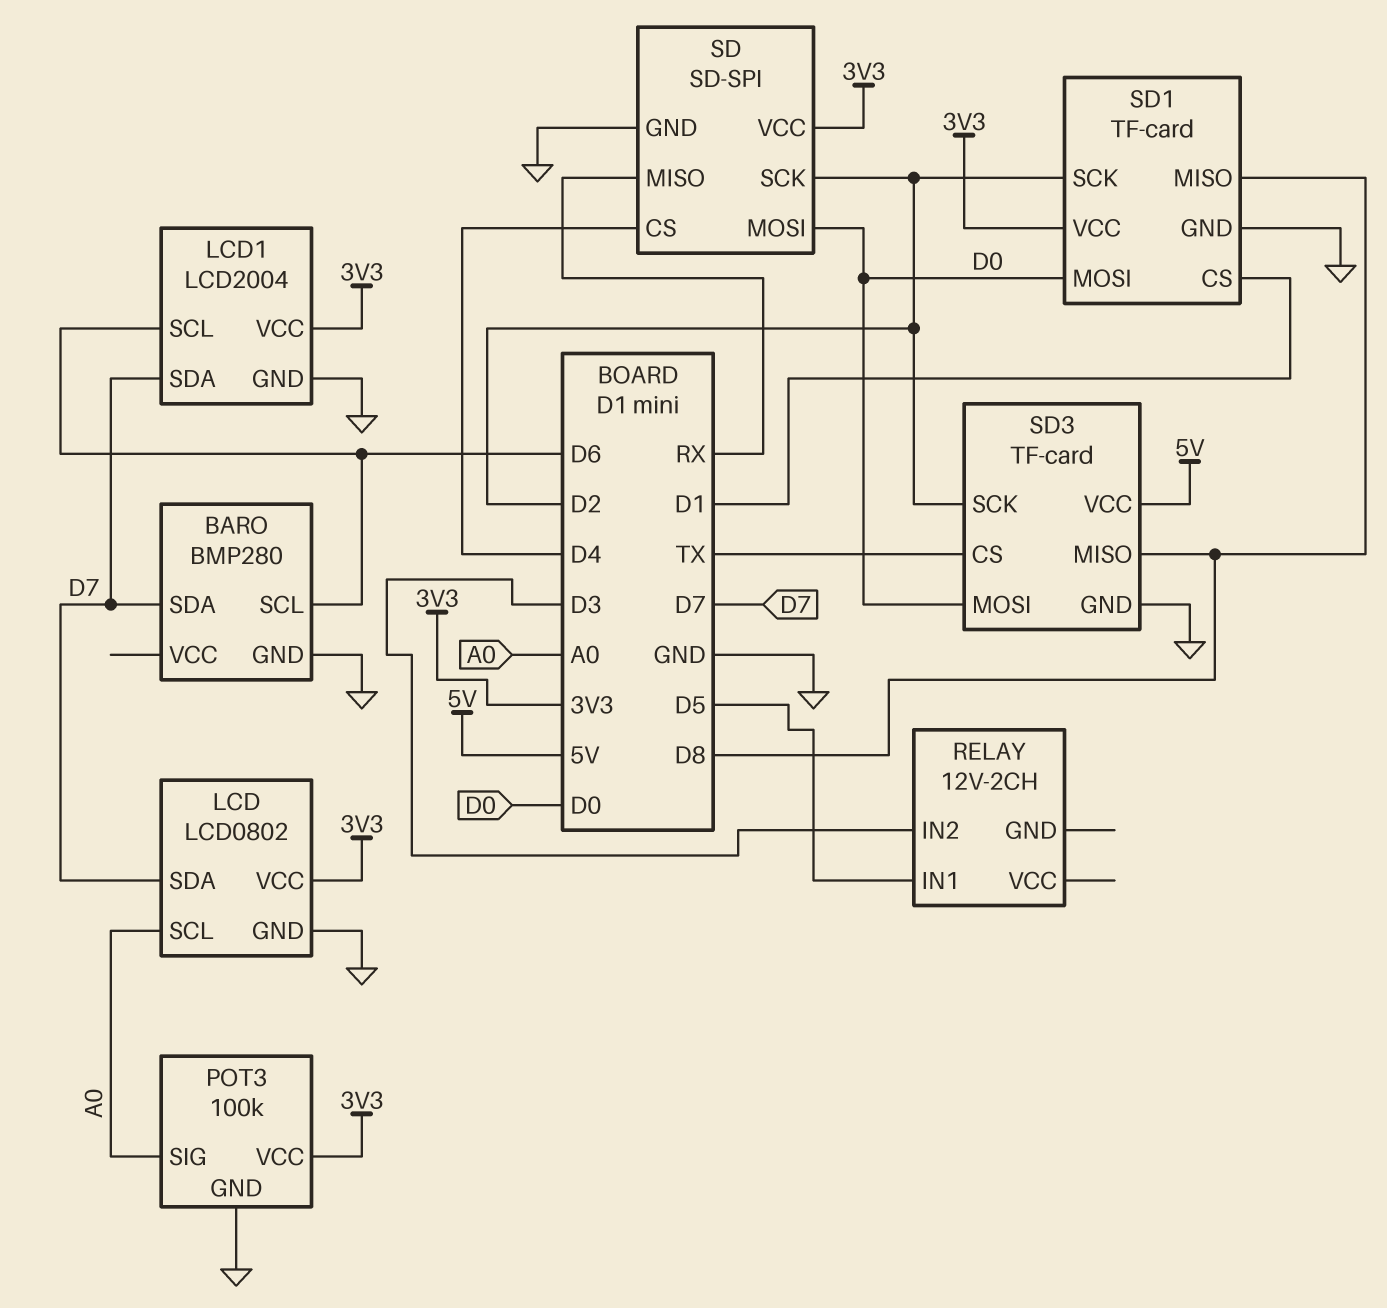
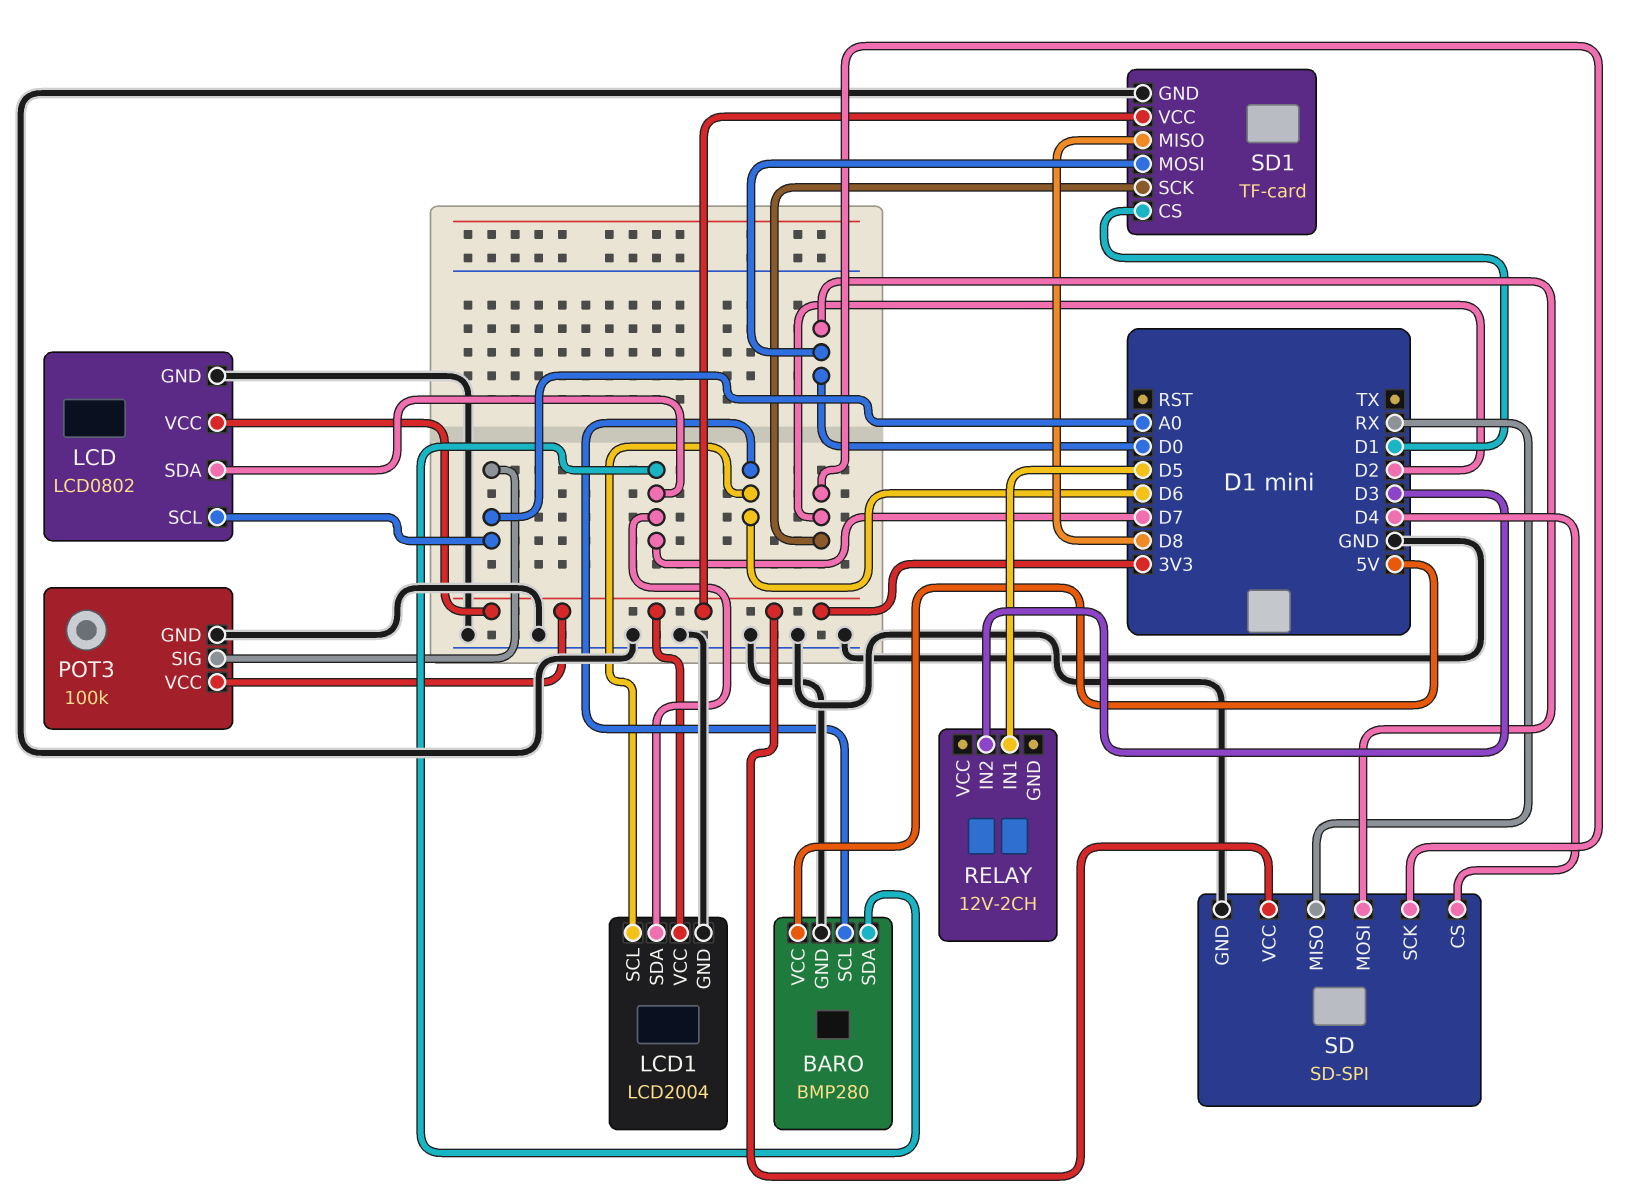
BARO pin VCC: none -> 5V
SD3: TF-card -> none
SD3 pin CS: TX -> none
SD3 pin GND: GND -> none
SD3 pin MISO: D8 -> none
SD3 pin MOSI: D0 -> none
SD3 pin SCK: D2 -> none
SD3 pin VCC: 5V -> none

